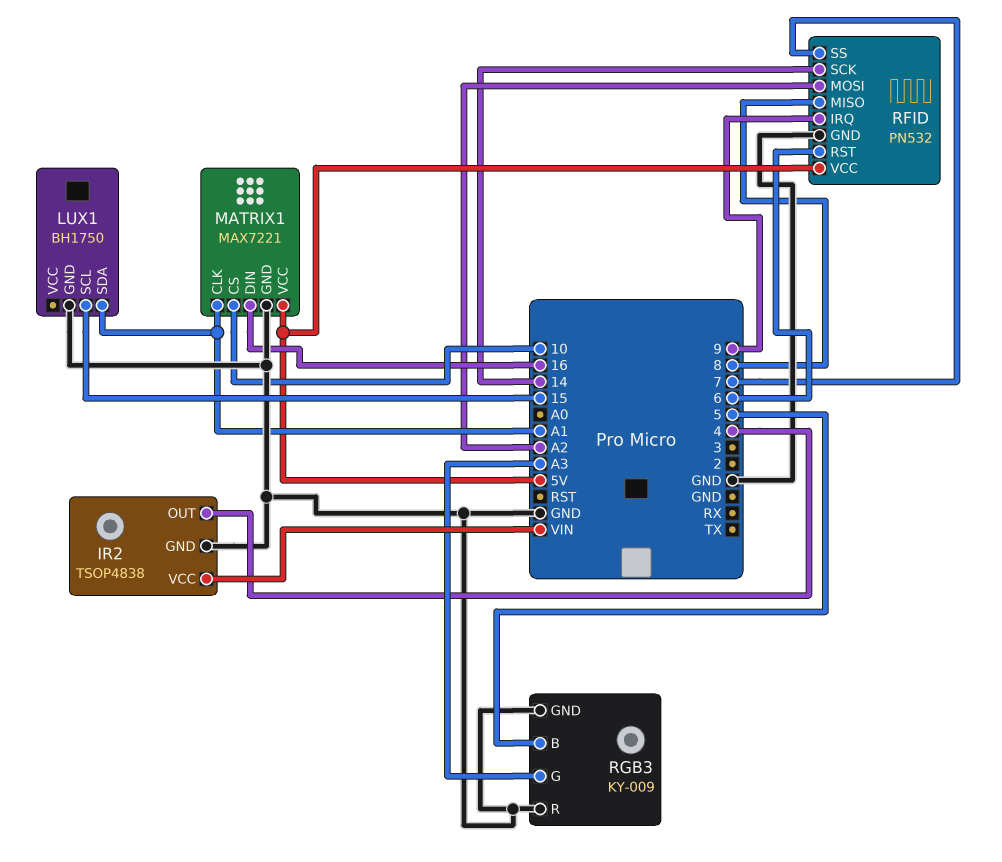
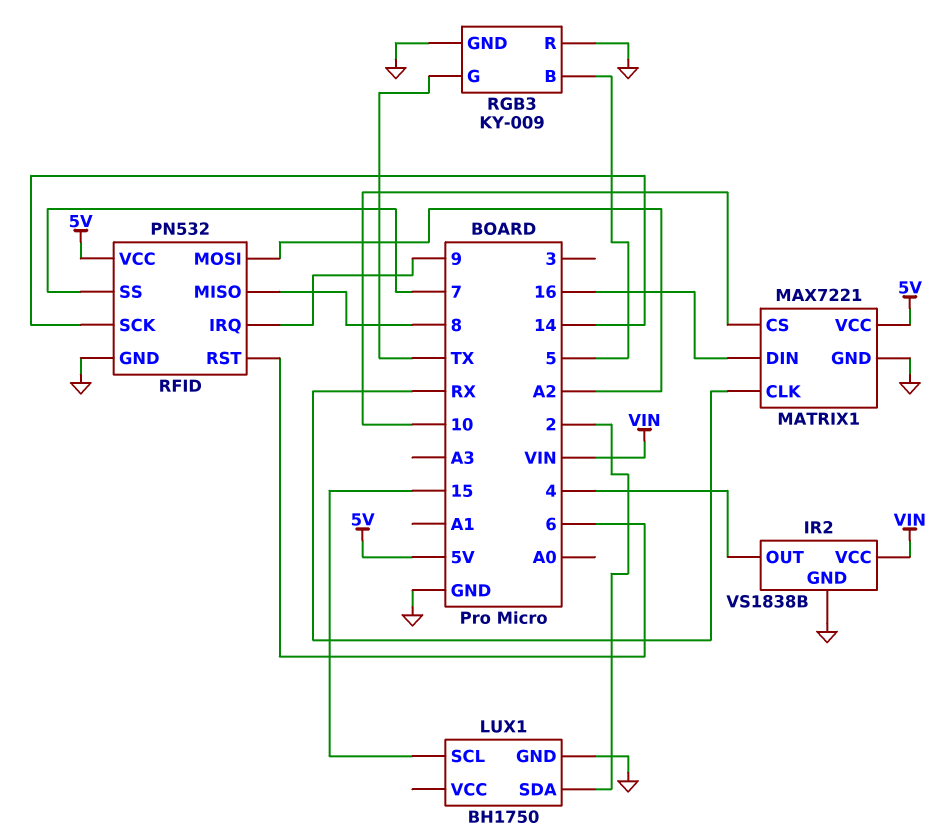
IR2: TSOP4838 -> VS1838B
LUX1 pin SDA: A1 -> 2
MATRIX1 pin CLK: A1 -> RX
RGB3 pin G: A3 -> TX

